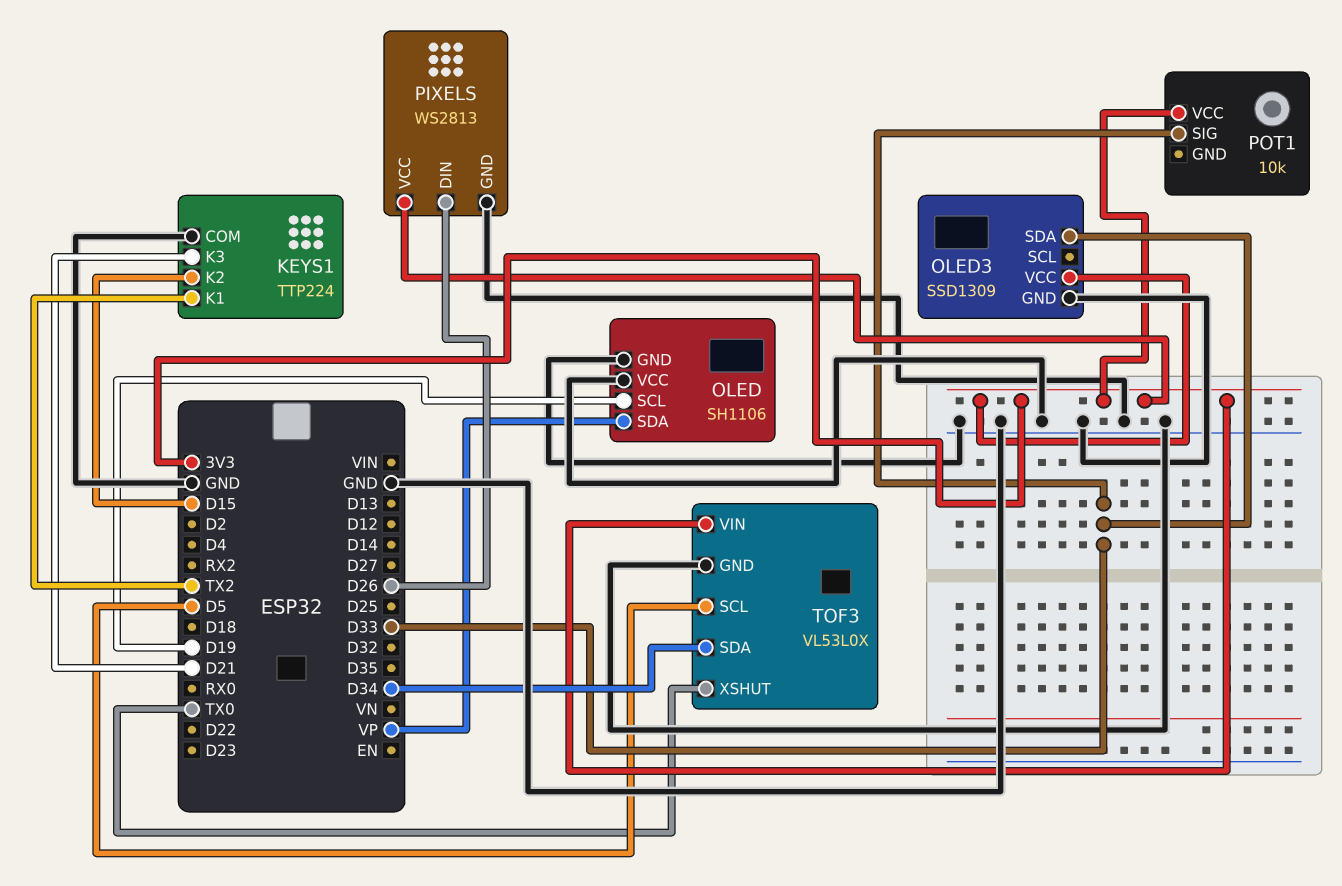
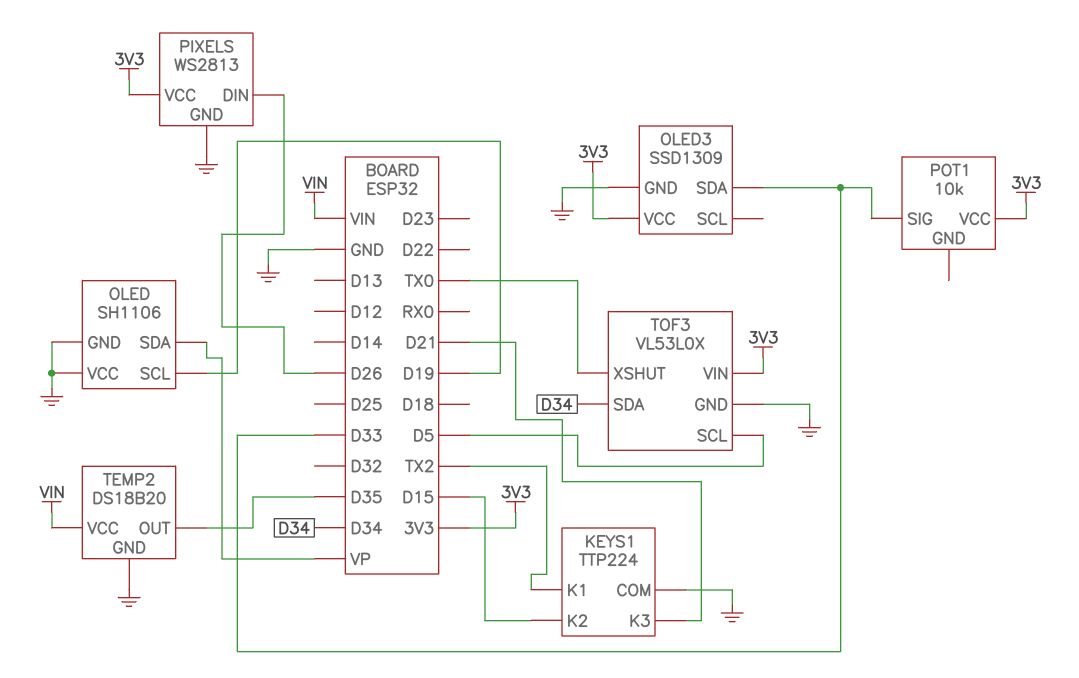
TEMP2: none -> DS18B20
TEMP2 pin GND: none -> GND
TEMP2 pin OUT: none -> D35
TEMP2 pin VCC: none -> VIN

